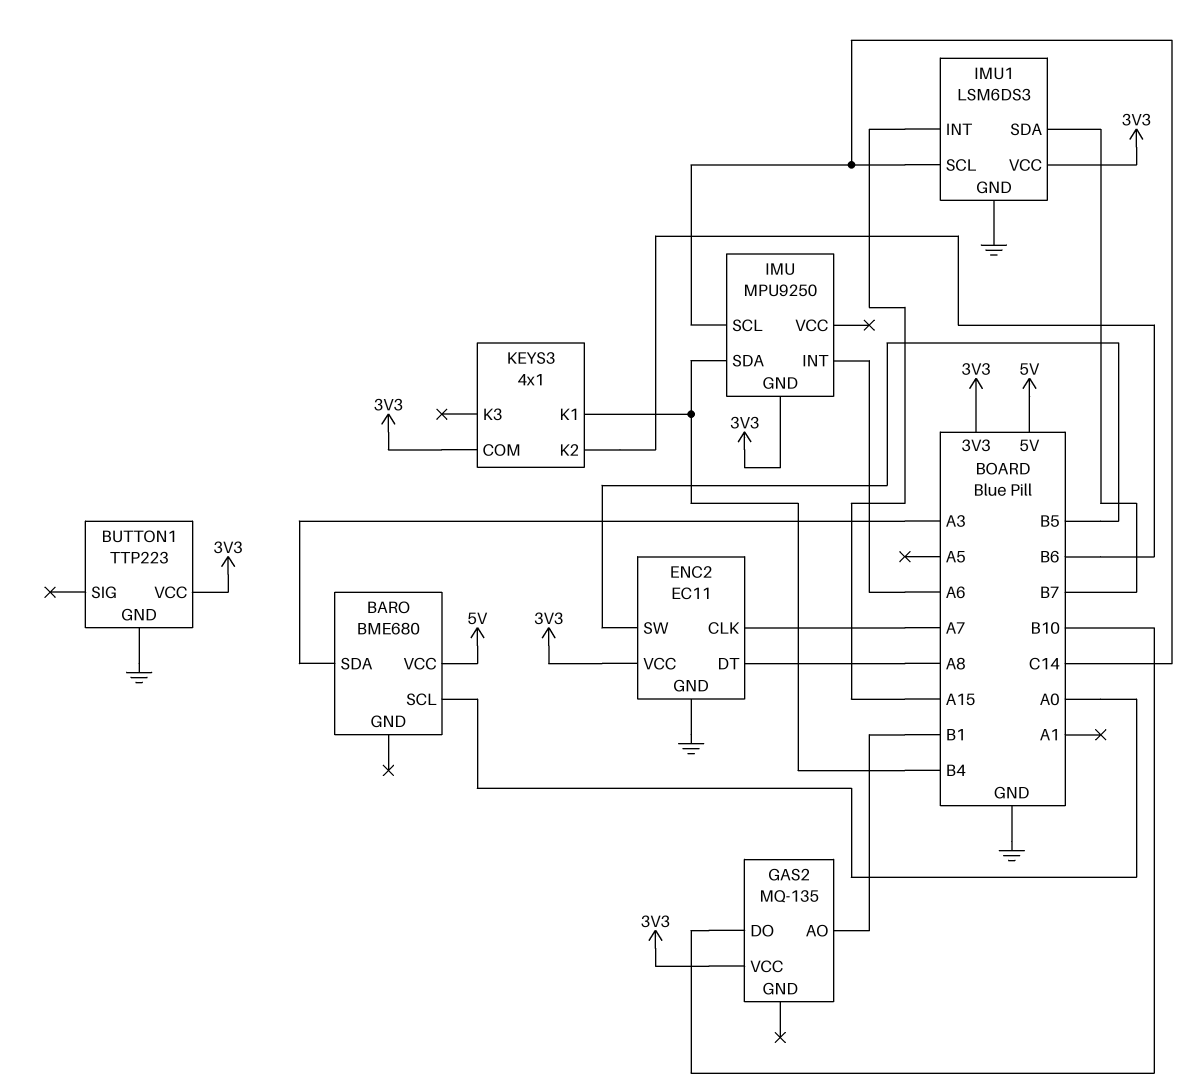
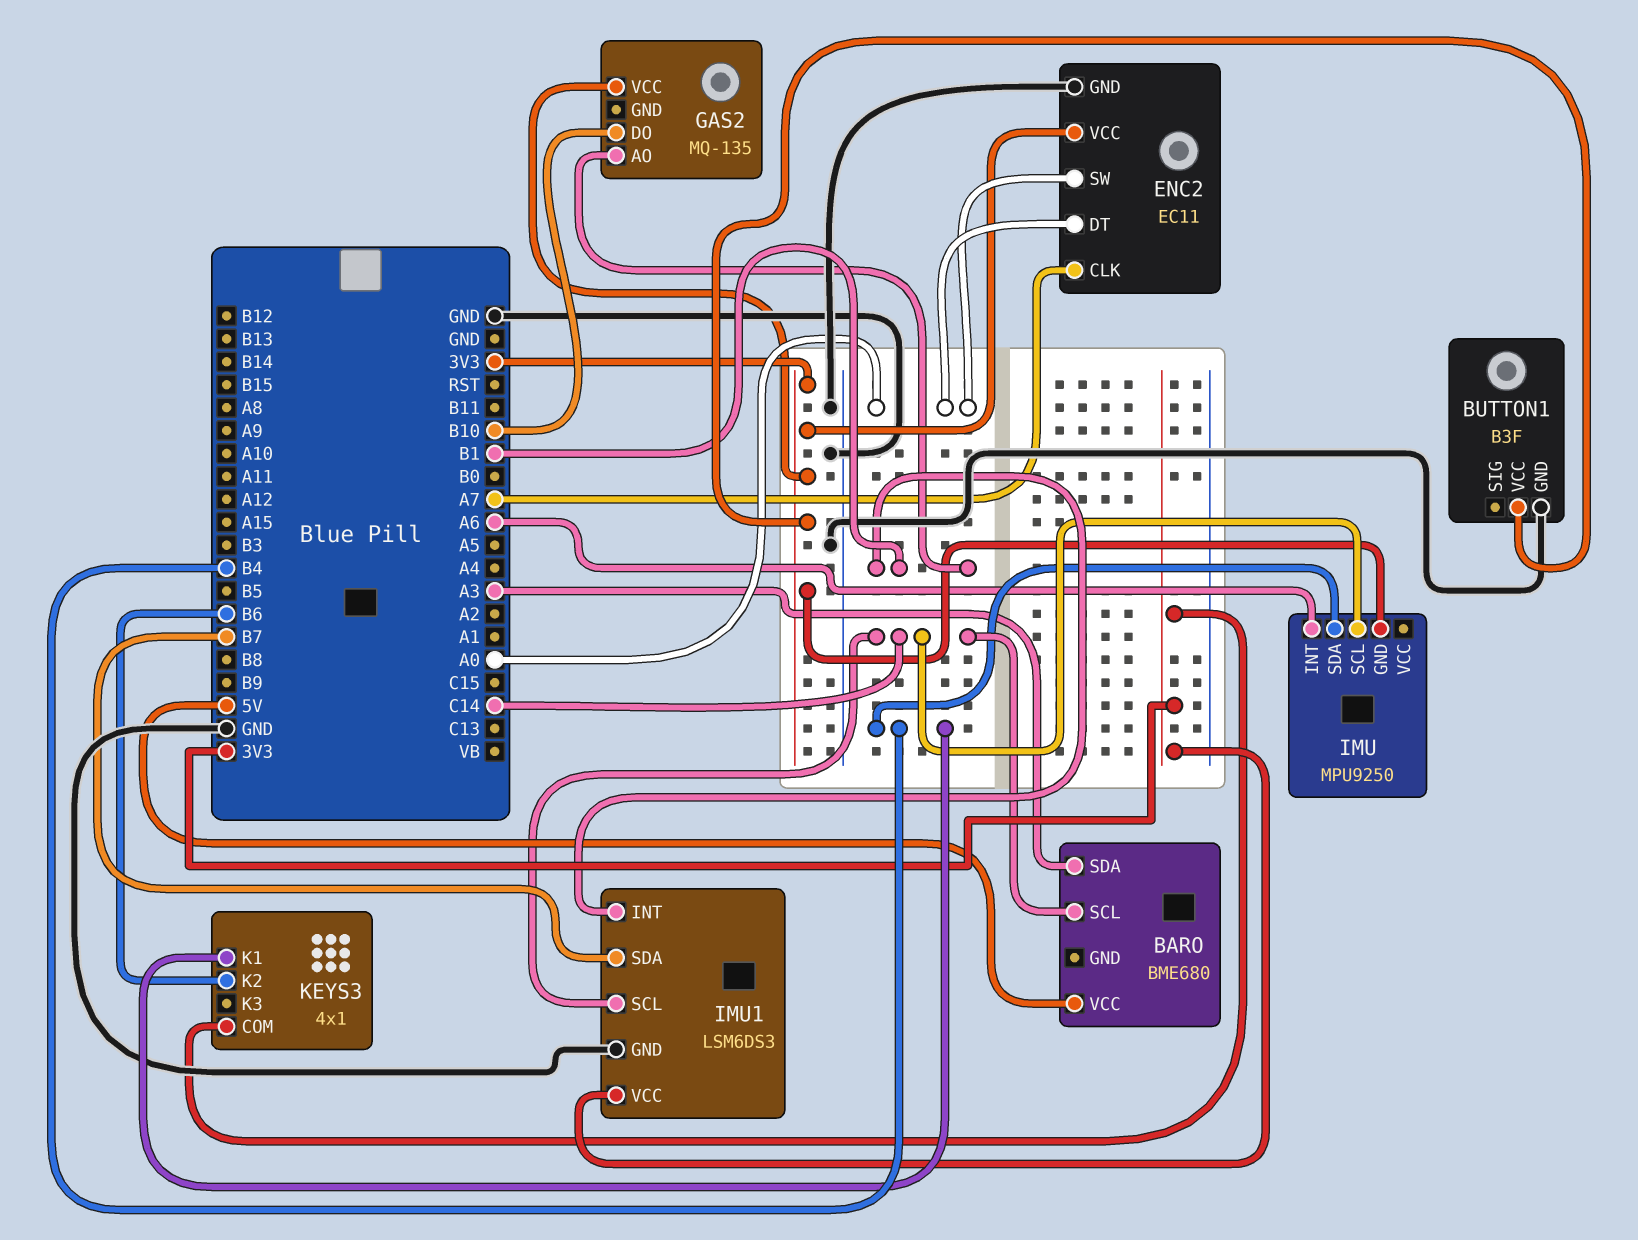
BARO pin SCL: A0 -> C14
BUTTON1: TTP223 -> B3F
ENC2 pin DT: A8 -> A0
ENC2 pin SW: B5 -> A0
IMU1 pin INT: A15 -> B1

